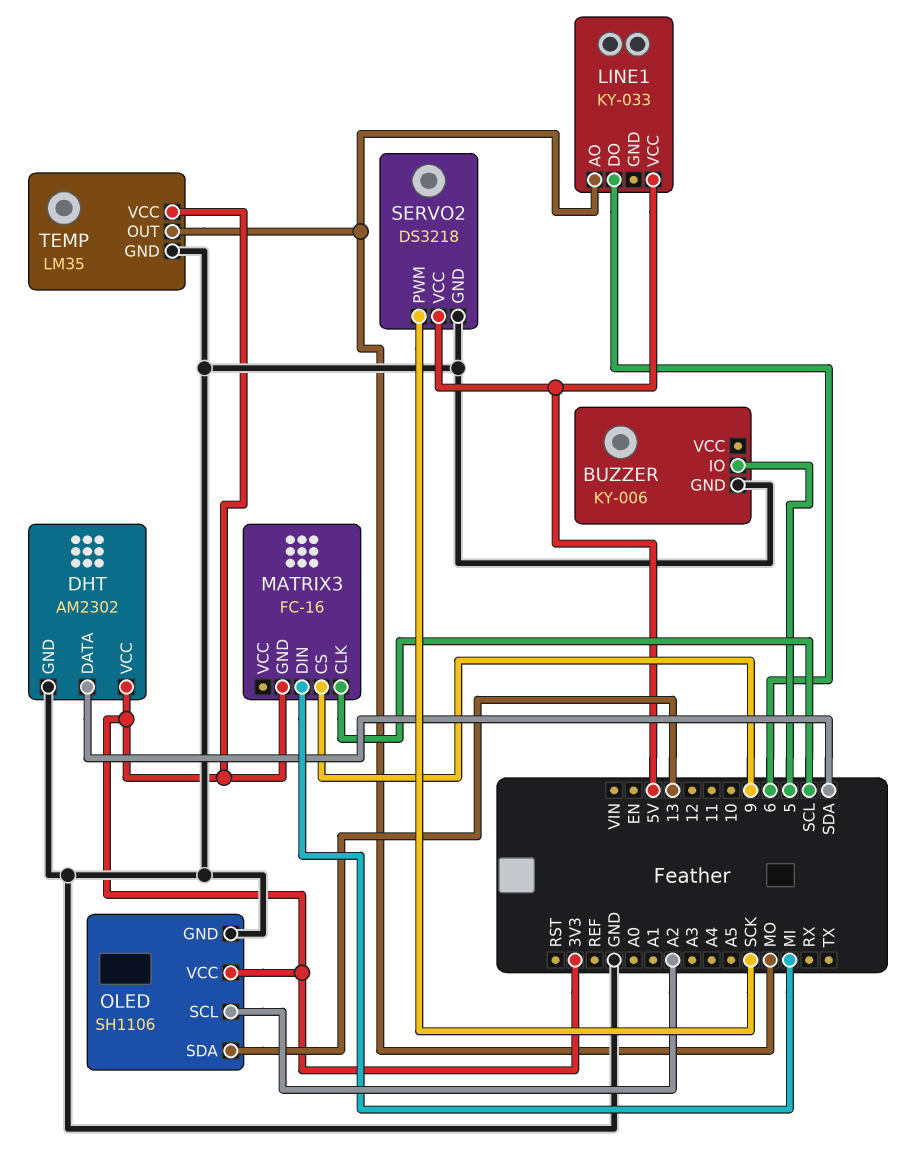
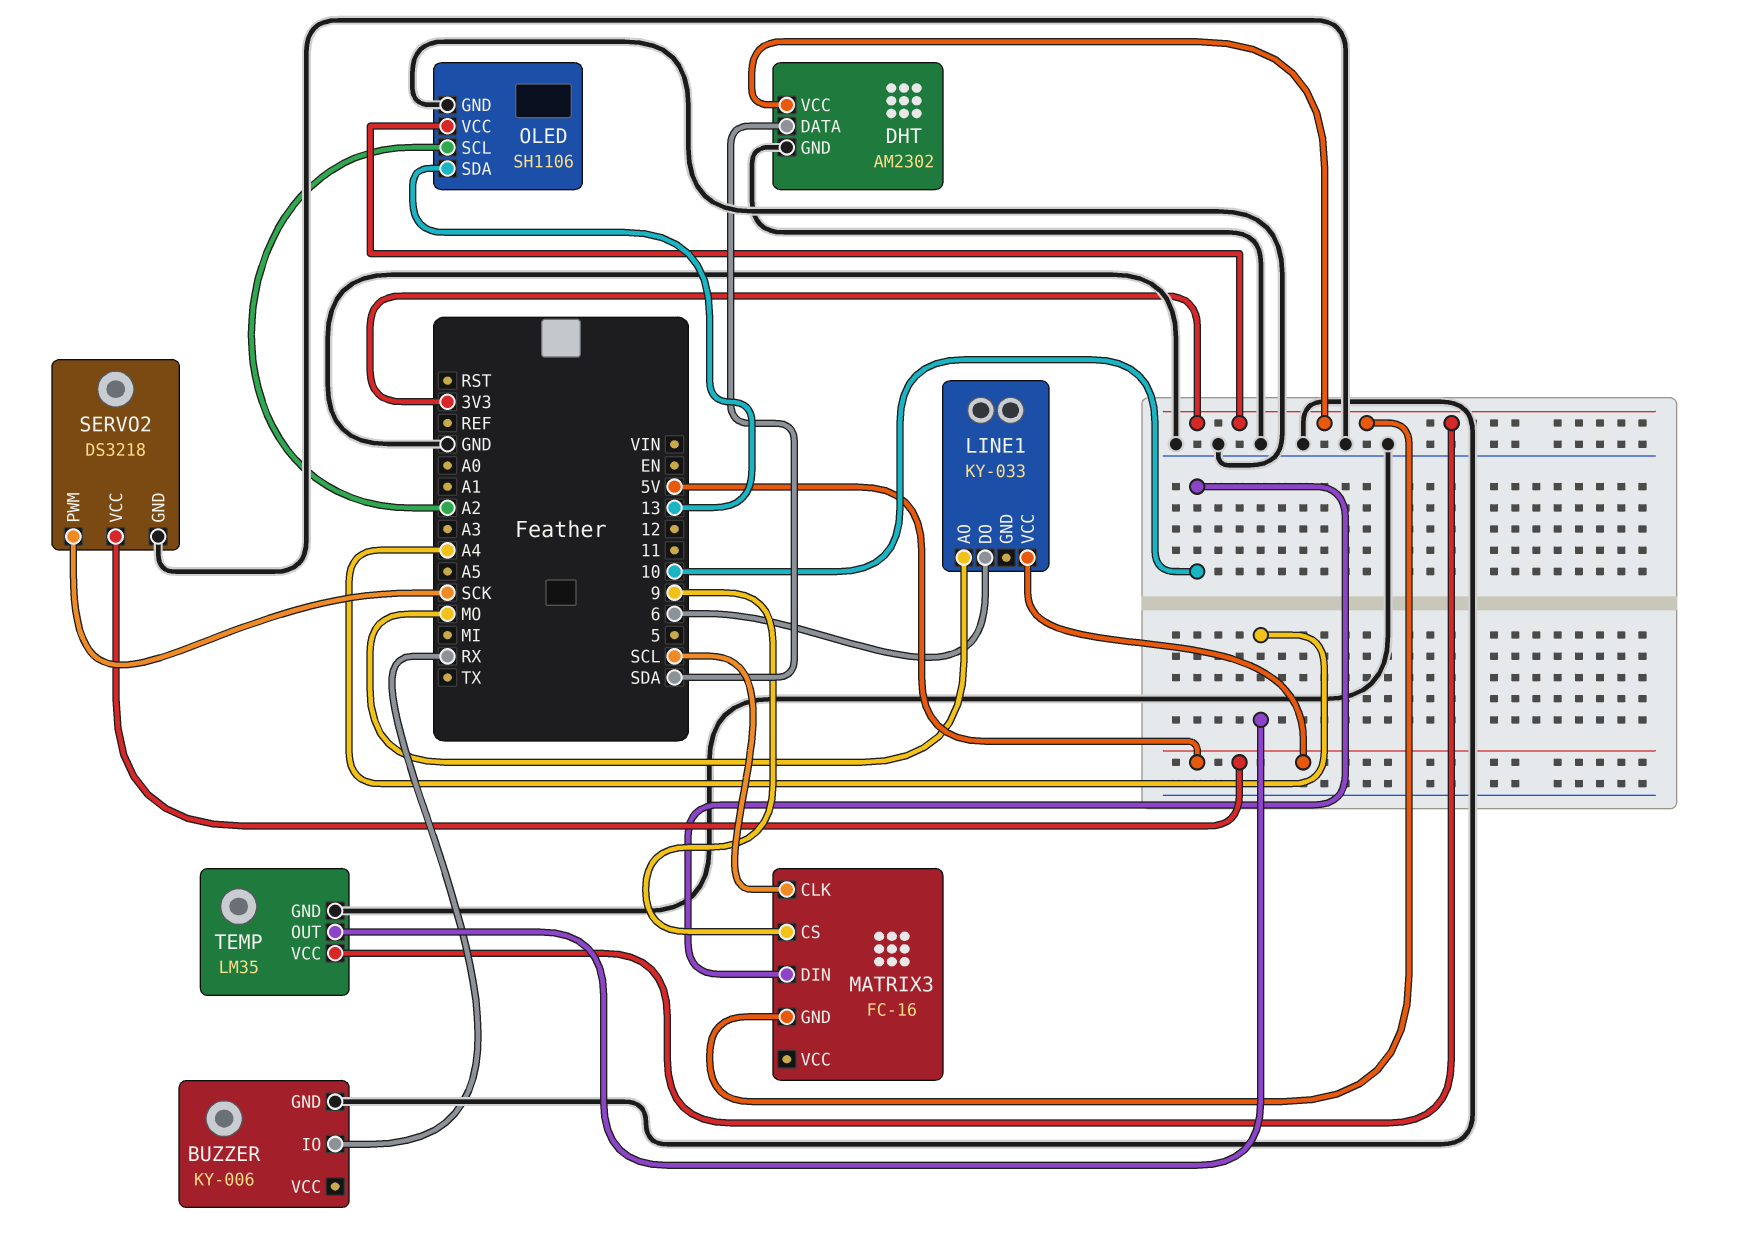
BUZZER pin IO: 5 -> RX
MATRIX3 pin DIN: MI -> 10
TEMP pin OUT: MO -> A4

